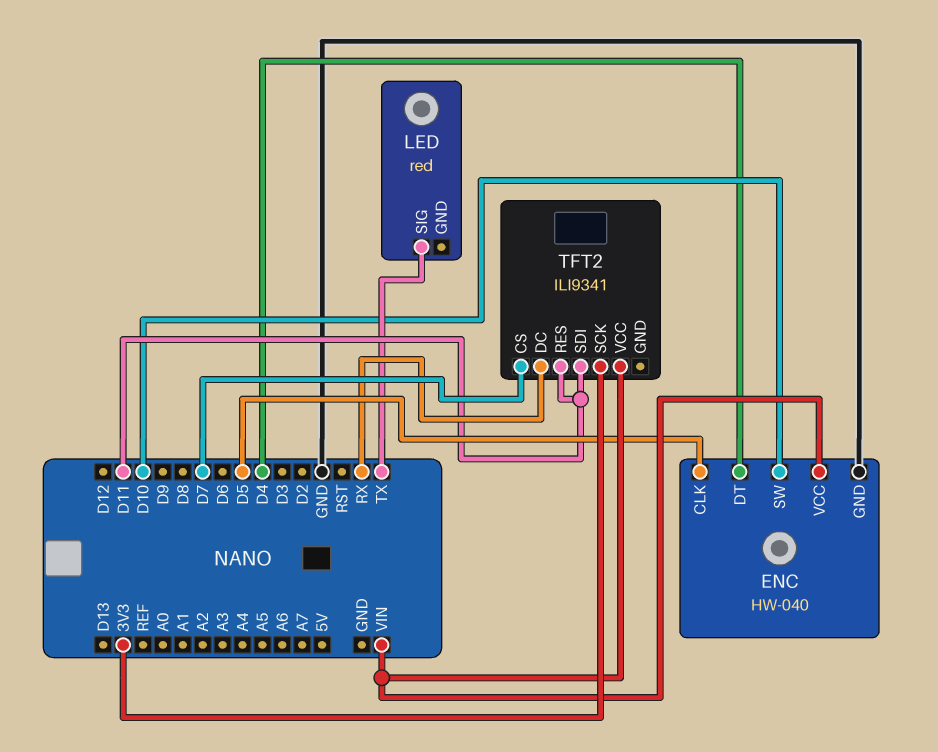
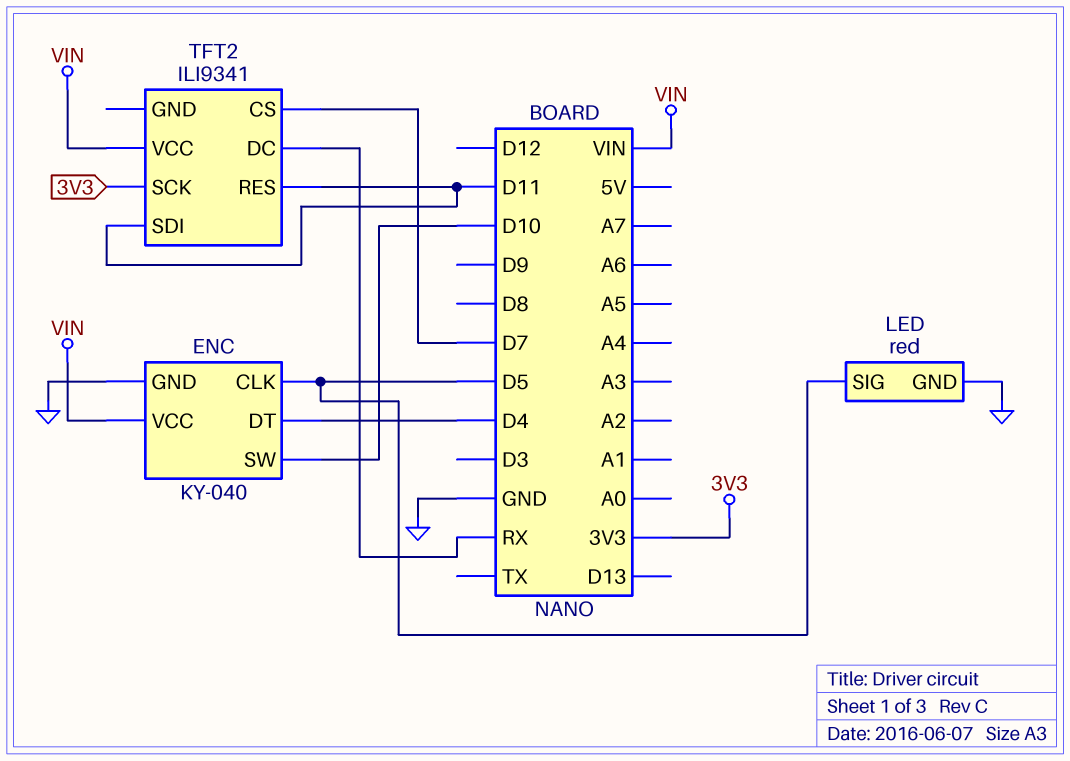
ENC: HW-040 -> KY-040
LED pin GND: none -> GND
LED pin SIG: TX -> D5

